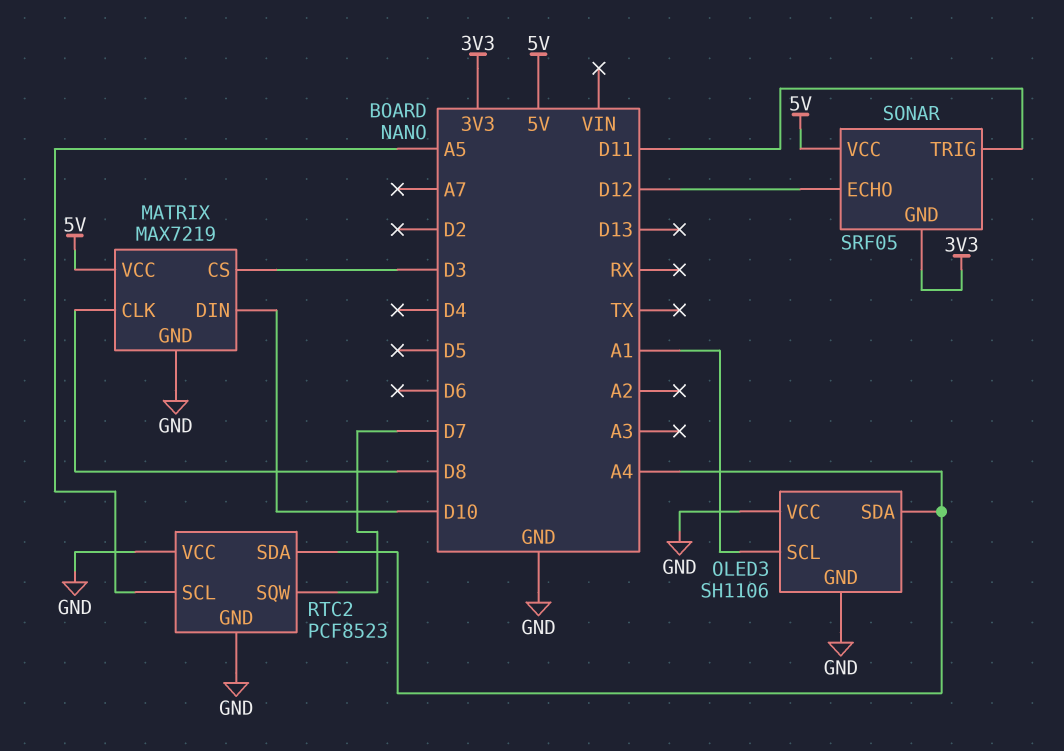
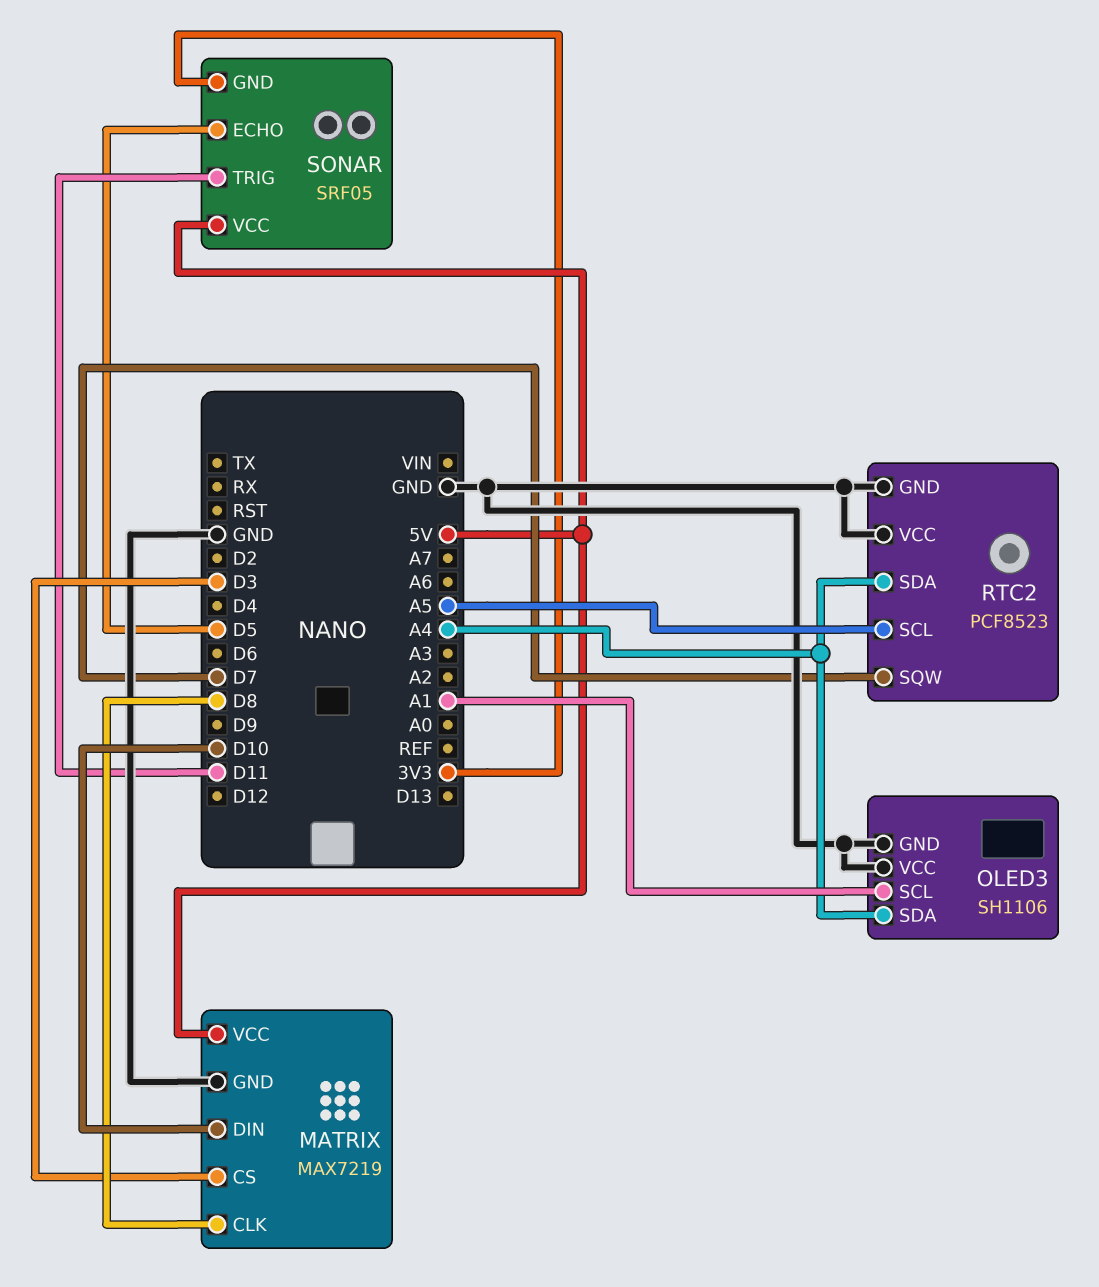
SONAR pin ECHO: D12 -> D5

